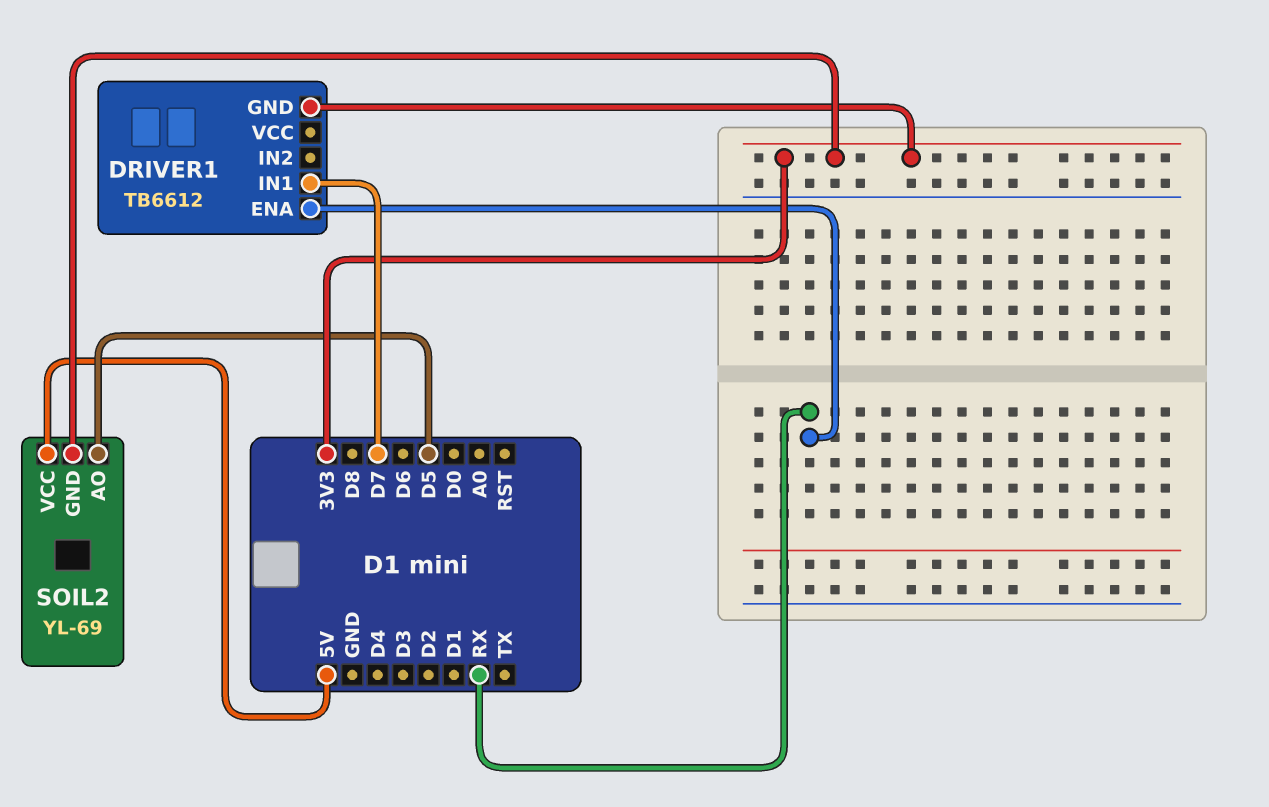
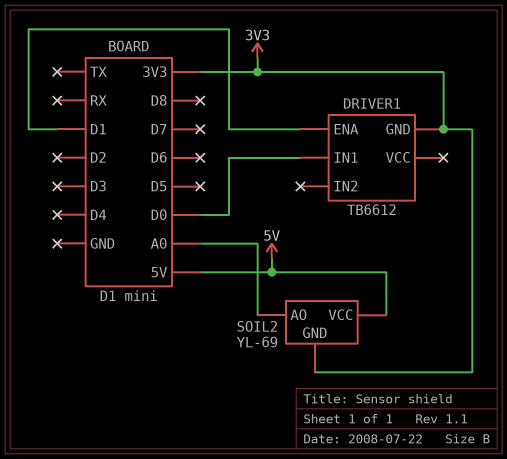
DRIVER1 pin ENA: RX -> D1
DRIVER1 pin IN1: D7 -> D0
SOIL2 pin AO: D5 -> A0

